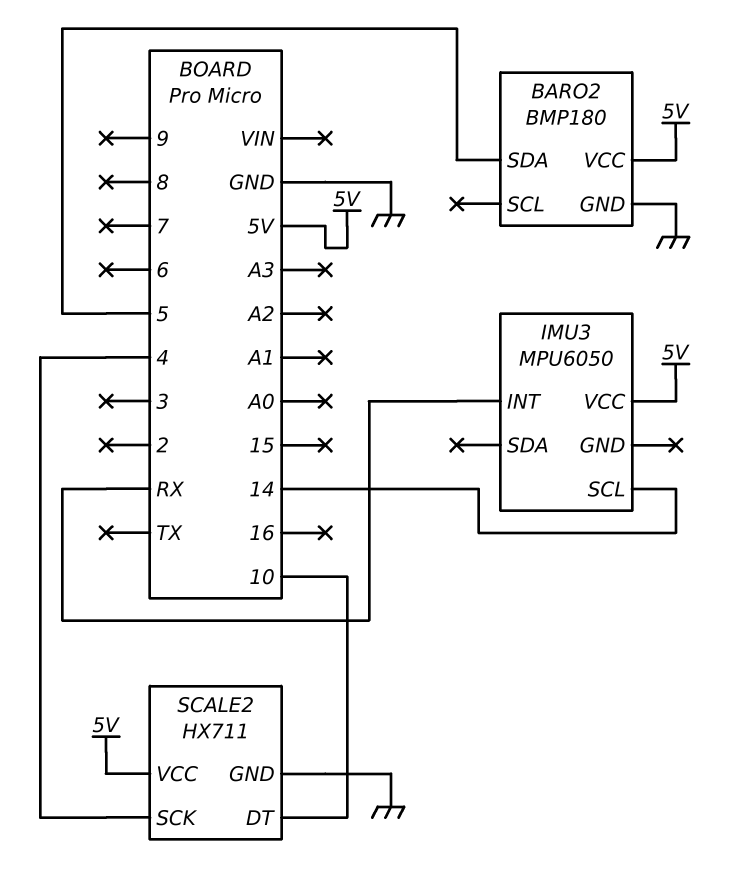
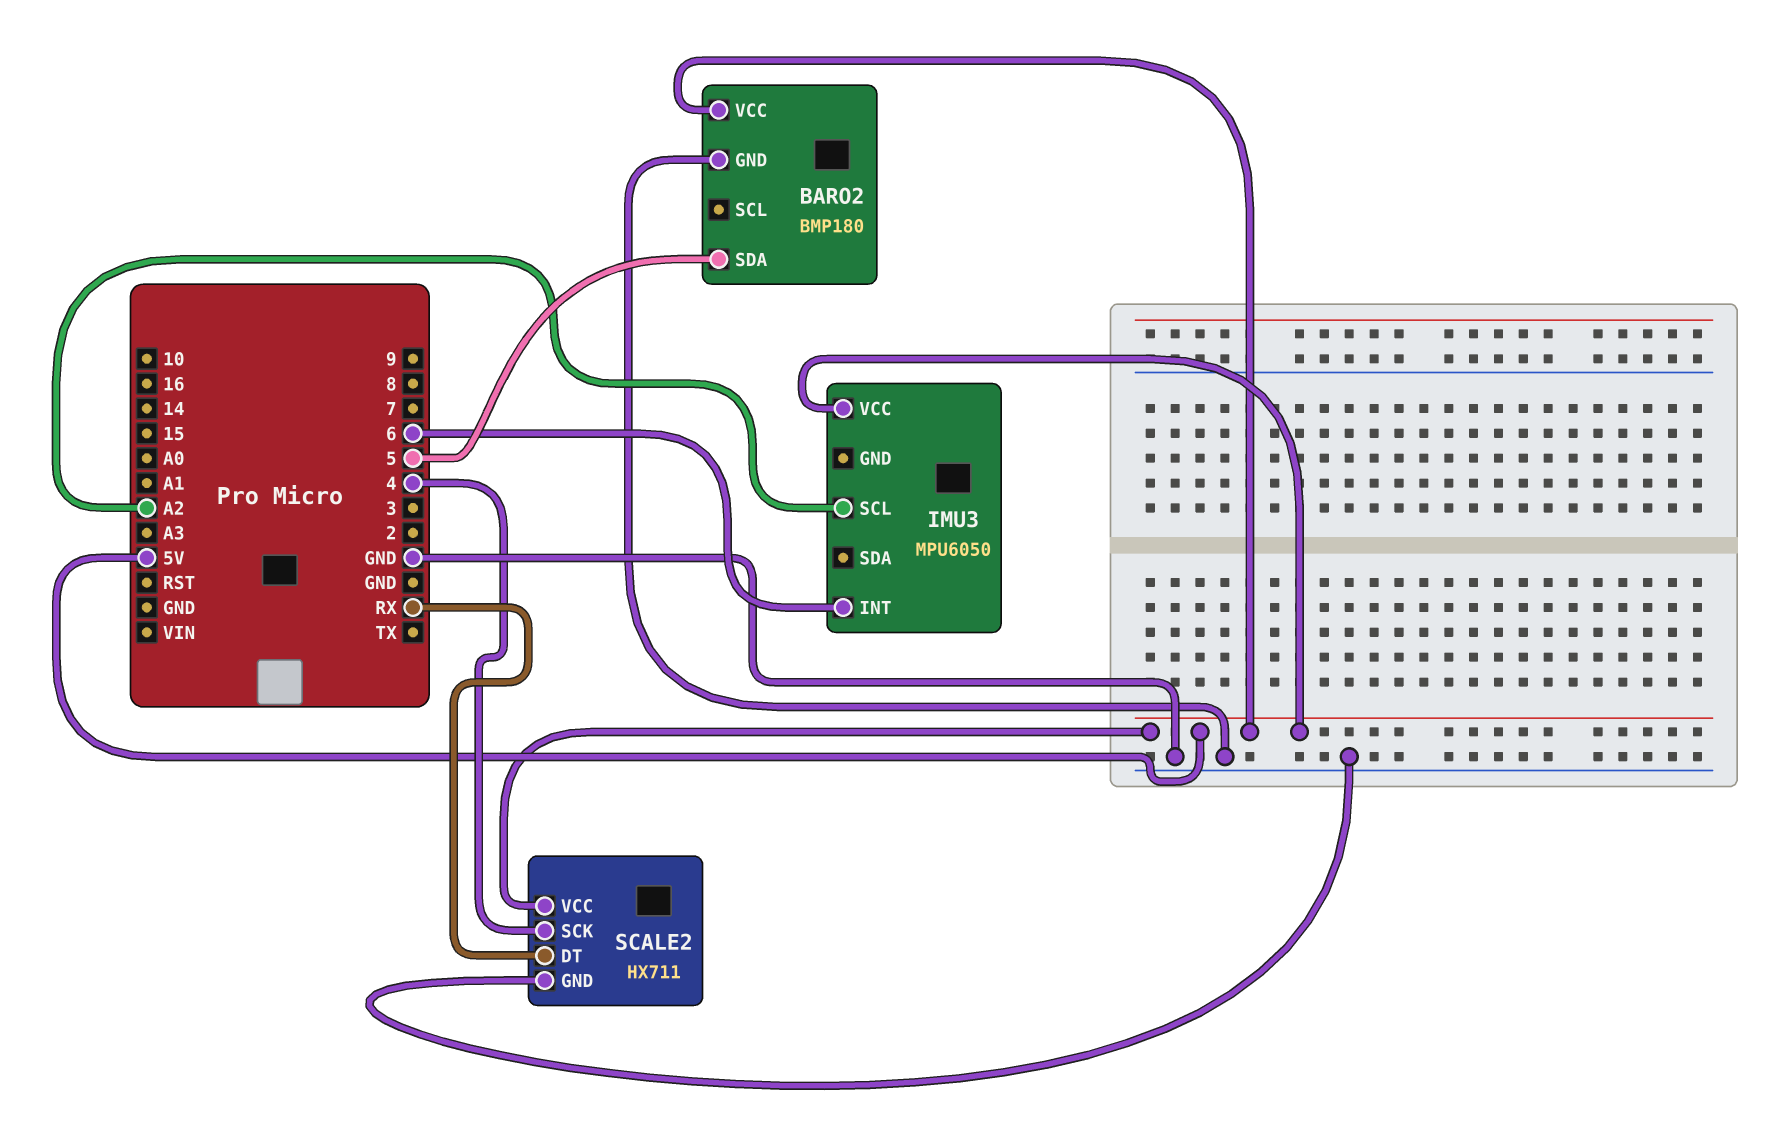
IMU3 pin INT: RX -> 6
IMU3 pin SCL: 14 -> A2
SCALE2 pin DT: 10 -> RX

